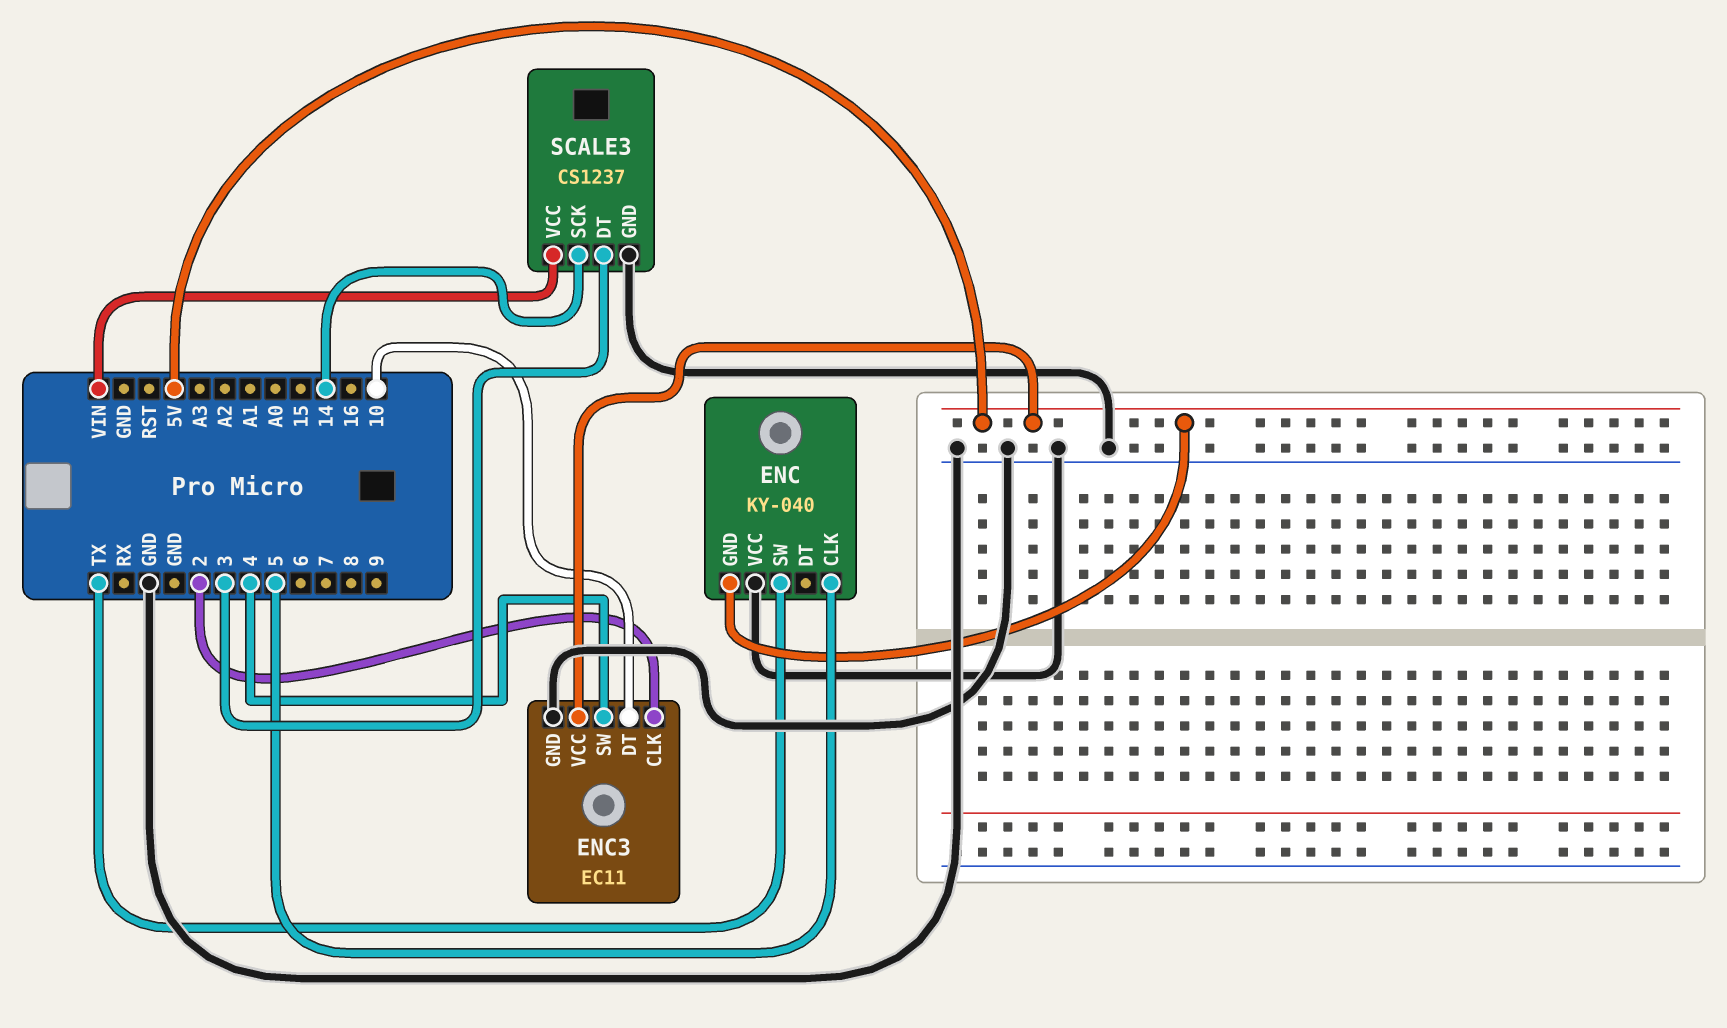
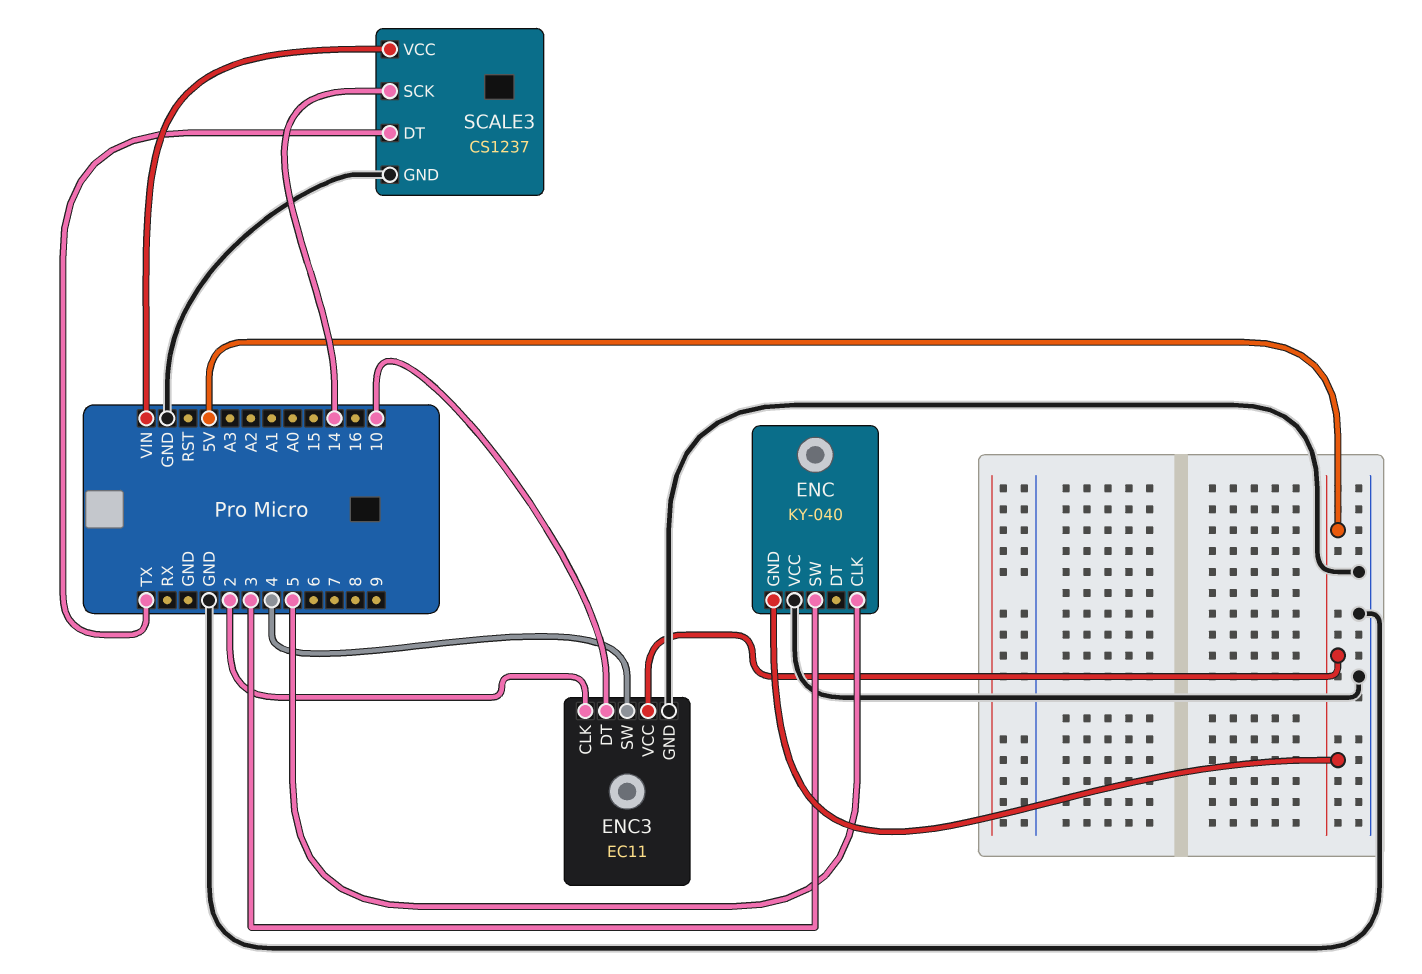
ENC pin SW: TX -> 3
SCALE3 pin DT: 3 -> TX

